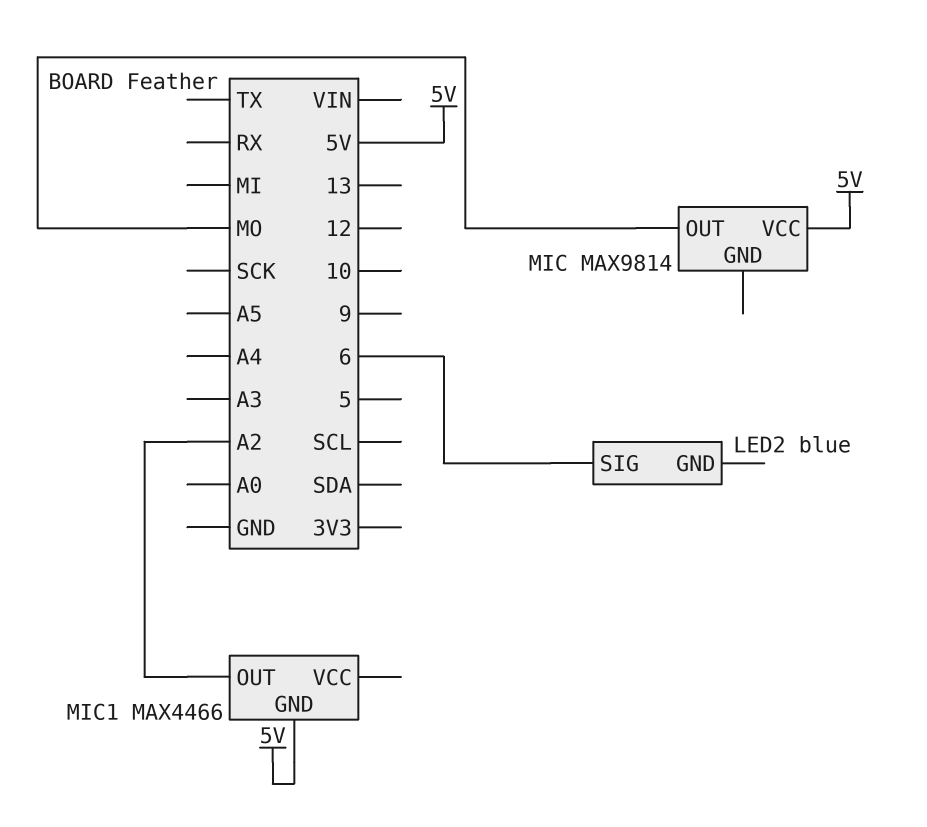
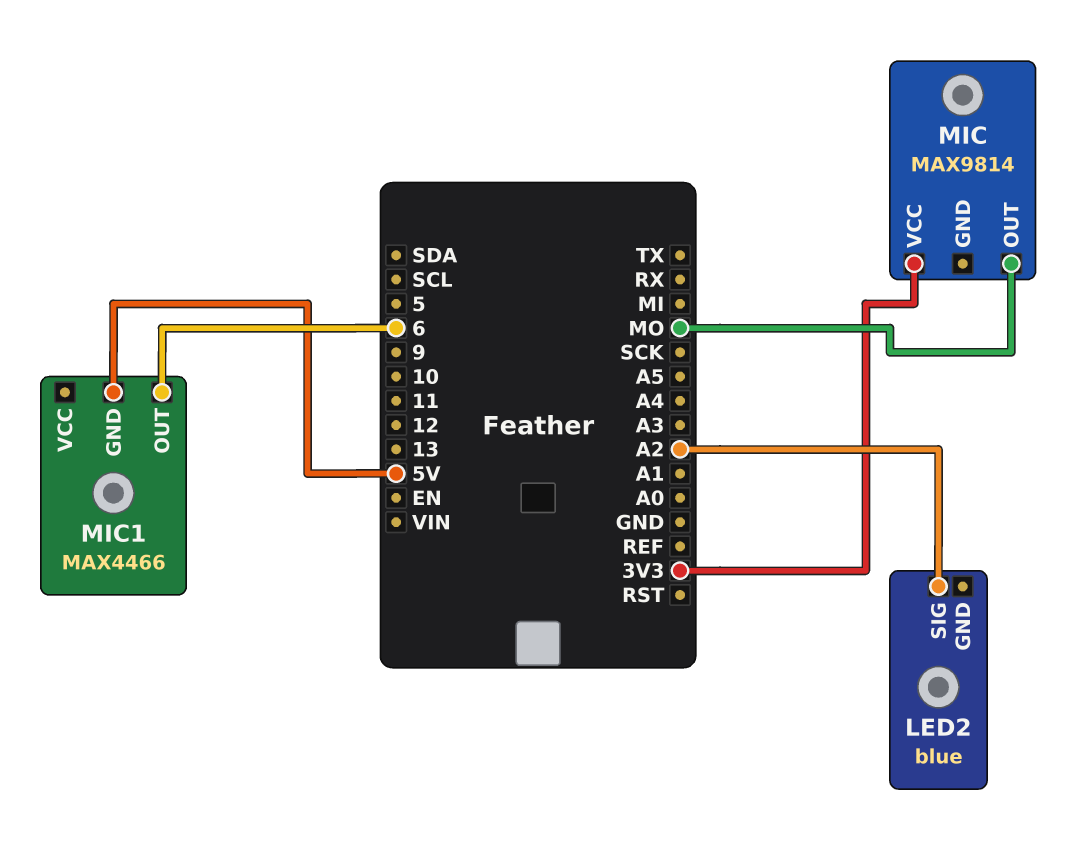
LED2 pin SIG: 6 -> A2
MIC pin VCC: 5V -> 3V3
MIC1 pin OUT: A2 -> 6

